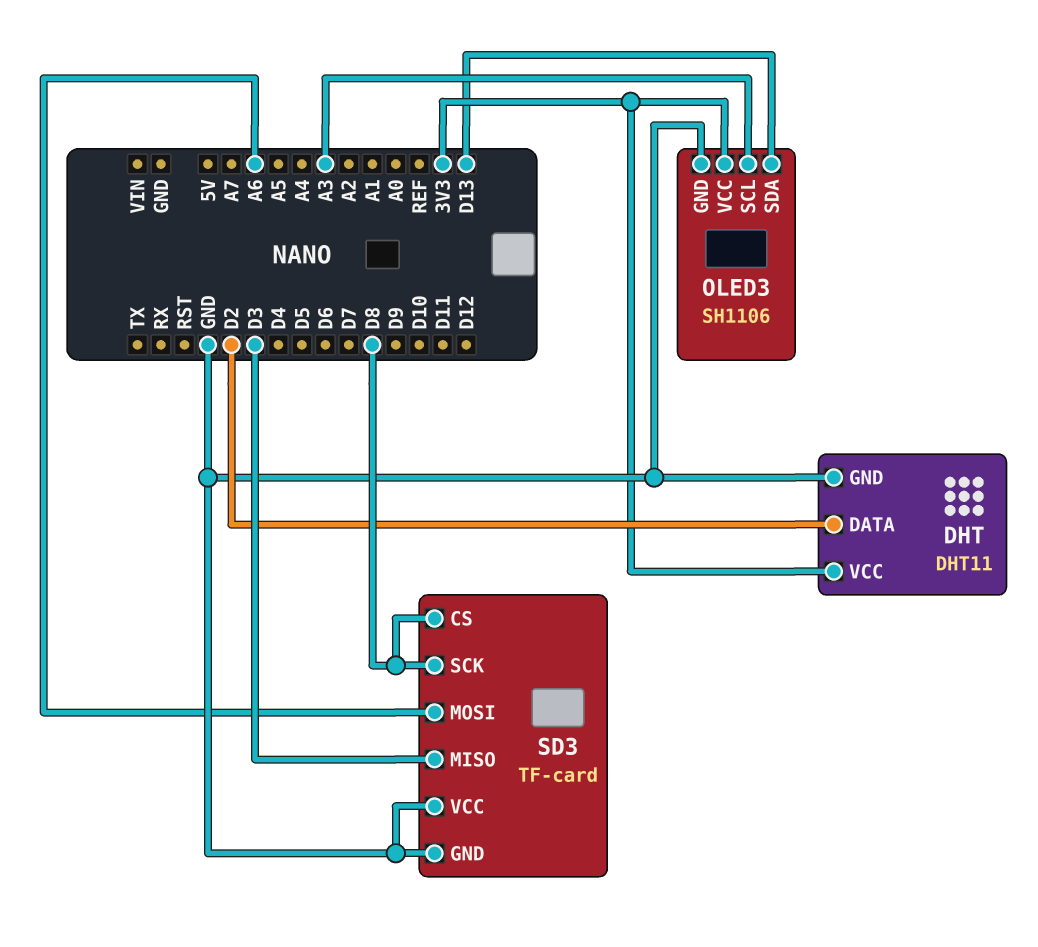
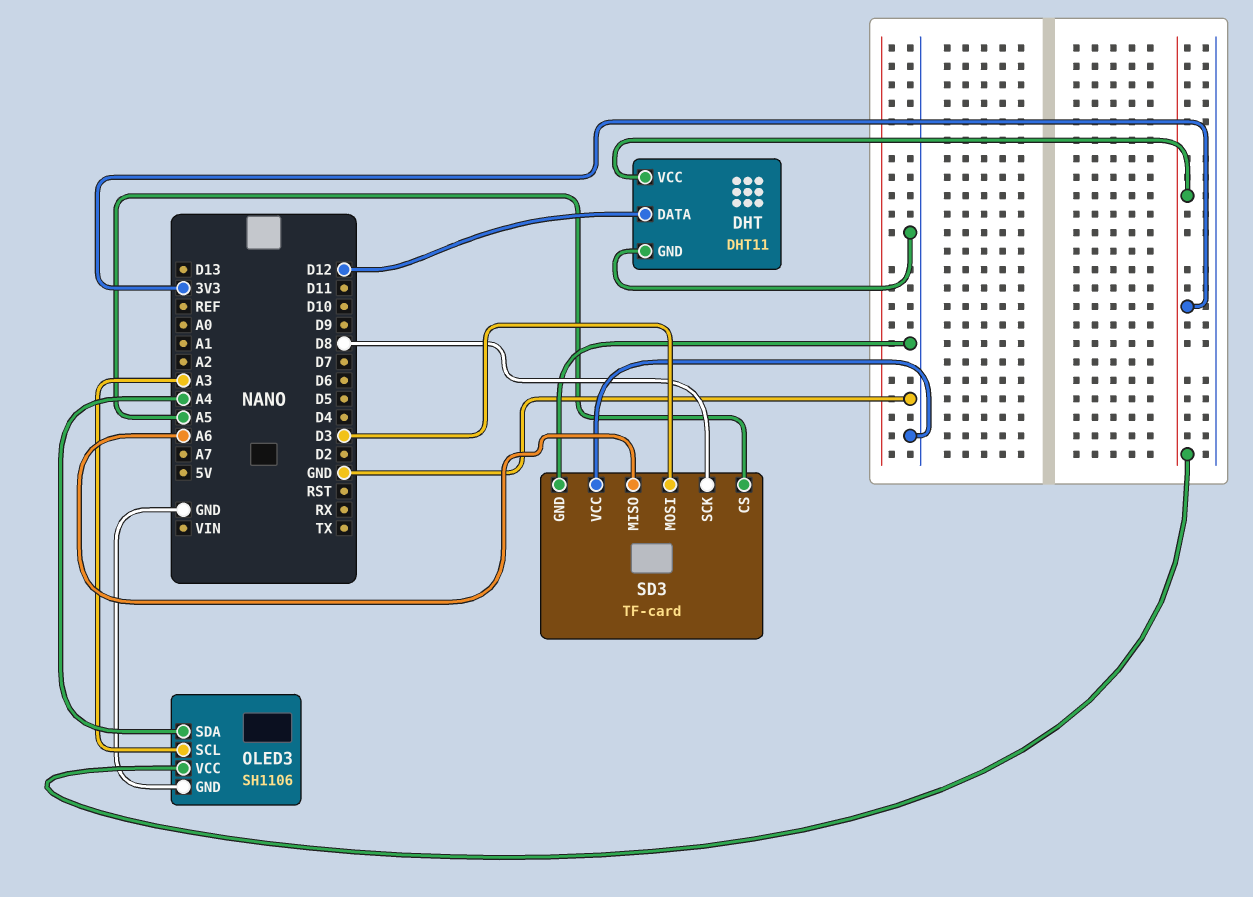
DHT pin DATA: D2 -> D12
OLED3 pin SDA: D13 -> A4
SD3 pin CS: D8 -> A5
SD3 pin MISO: D3 -> A6
SD3 pin MOSI: A6 -> D3

